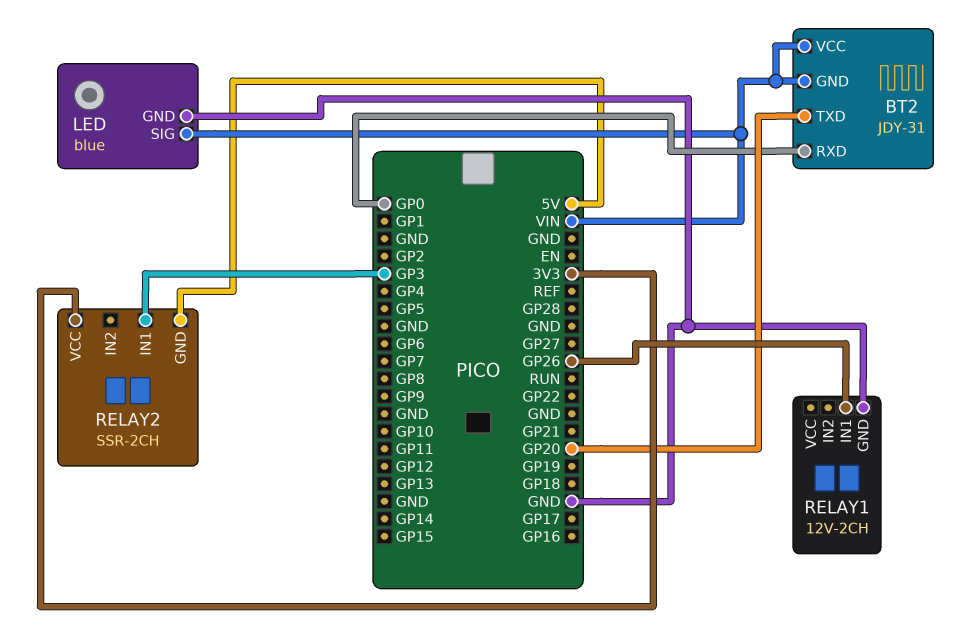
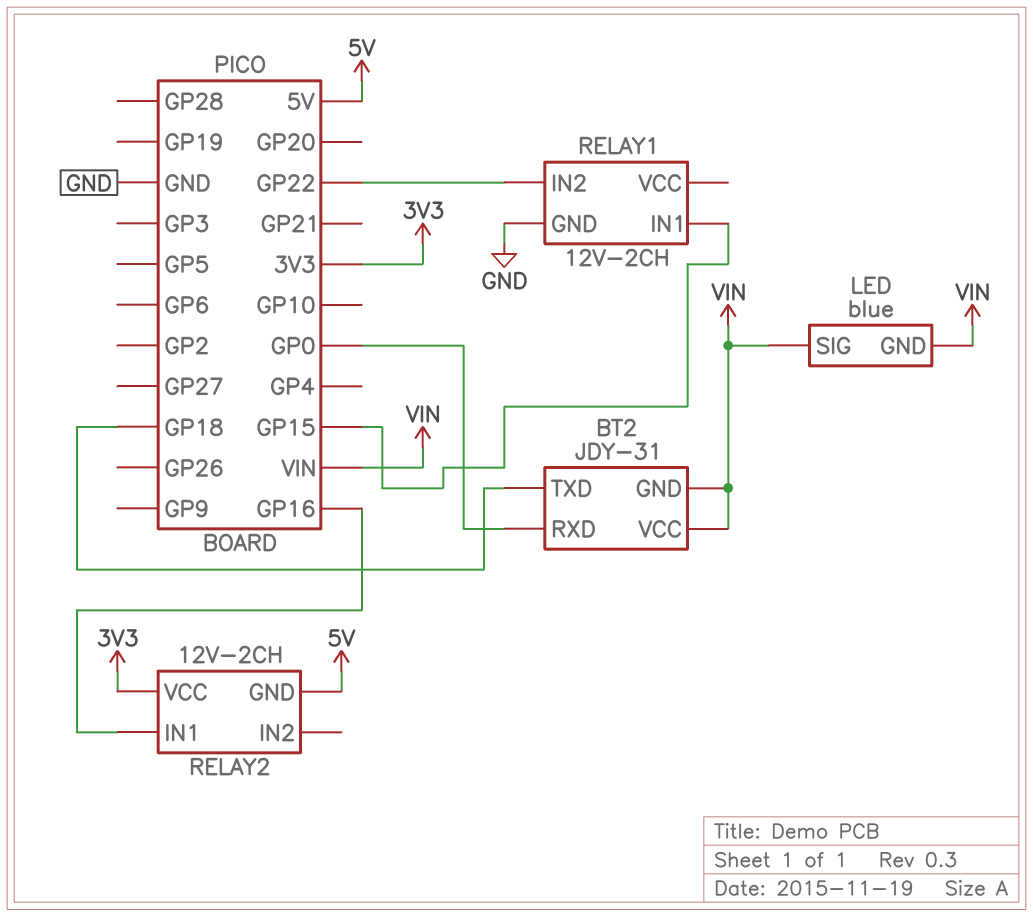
BT2 pin TXD: GP20 -> GP18
LED pin GND: GND -> VIN
RELAY1 pin IN1: GP26 -> GP15
RELAY1 pin IN2: none -> GP22
RELAY2: SSR-2CH -> 12V-2CH
RELAY2 pin IN1: GP3 -> GP16

